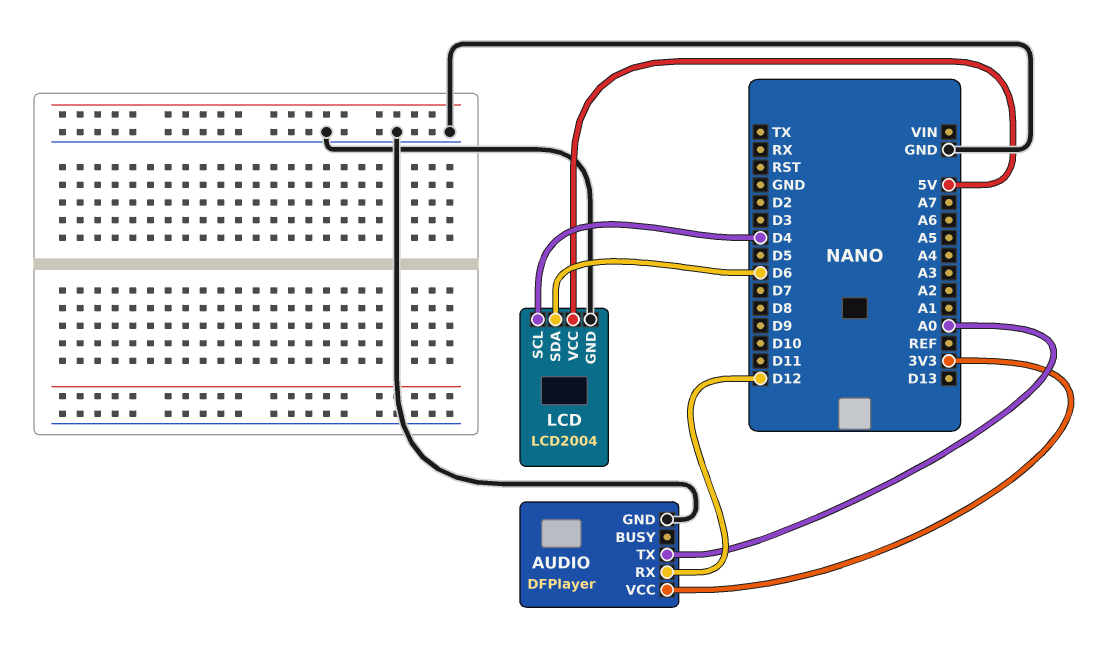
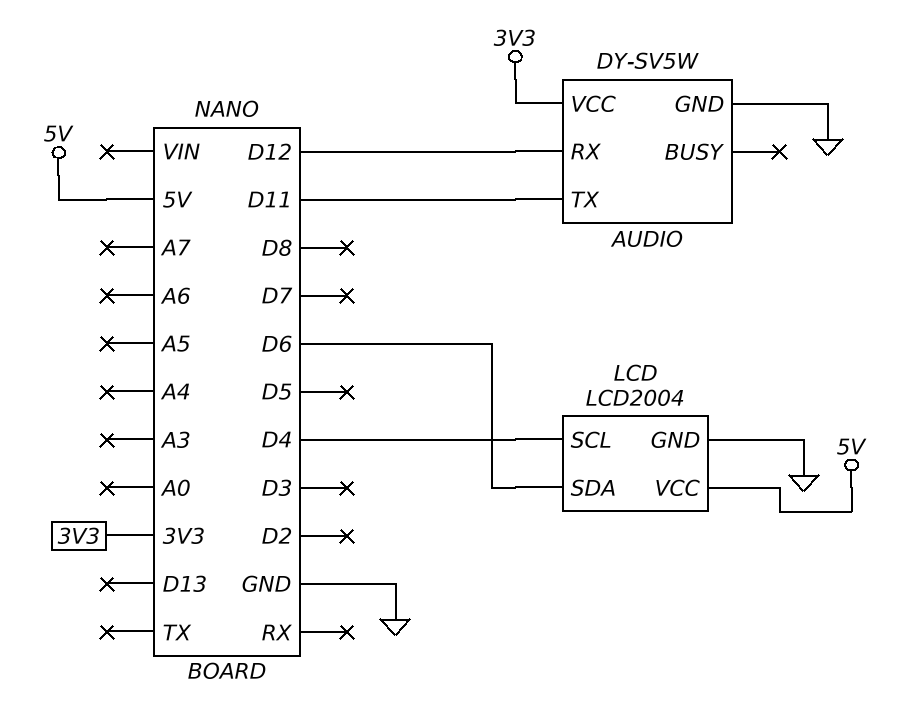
AUDIO: DFPlayer -> DY-SV5W
AUDIO pin TX: A0 -> D11

